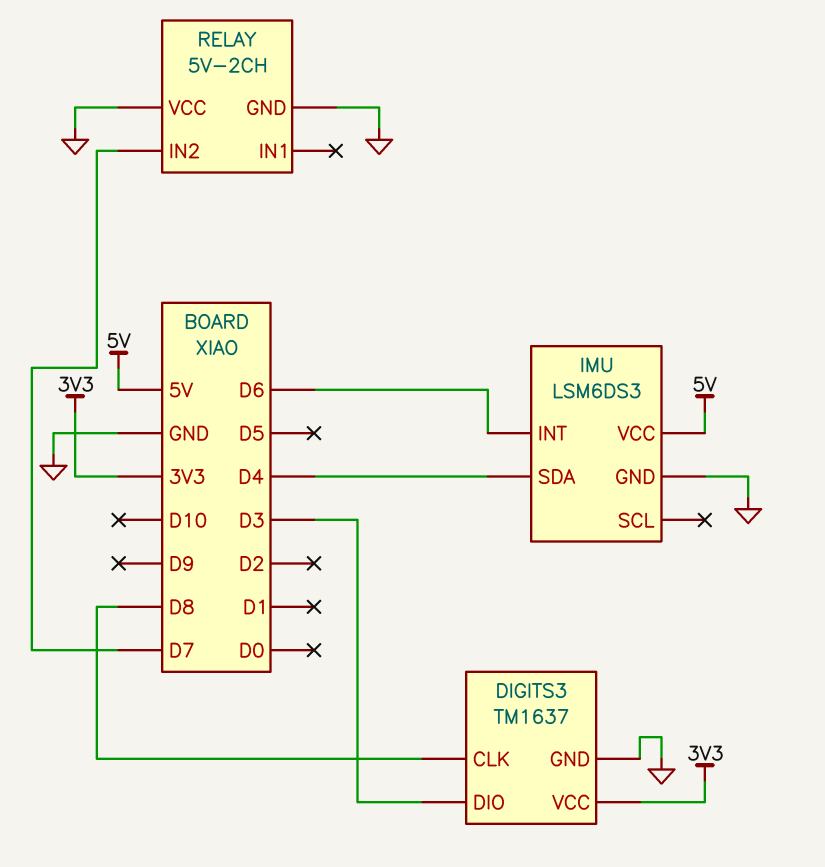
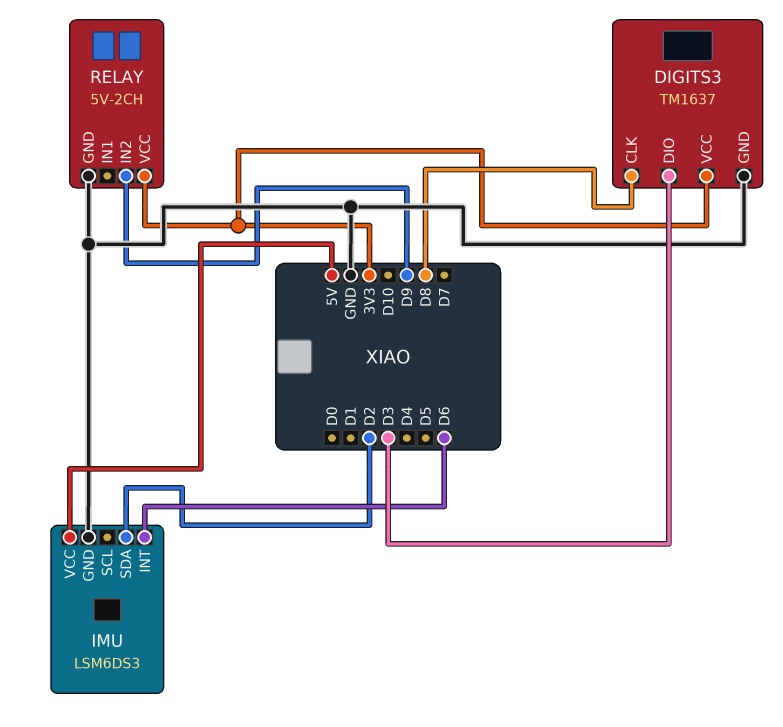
IMU pin SDA: D4 -> D2
RELAY pin IN2: D7 -> D9
RELAY pin VCC: GND -> 3V3

